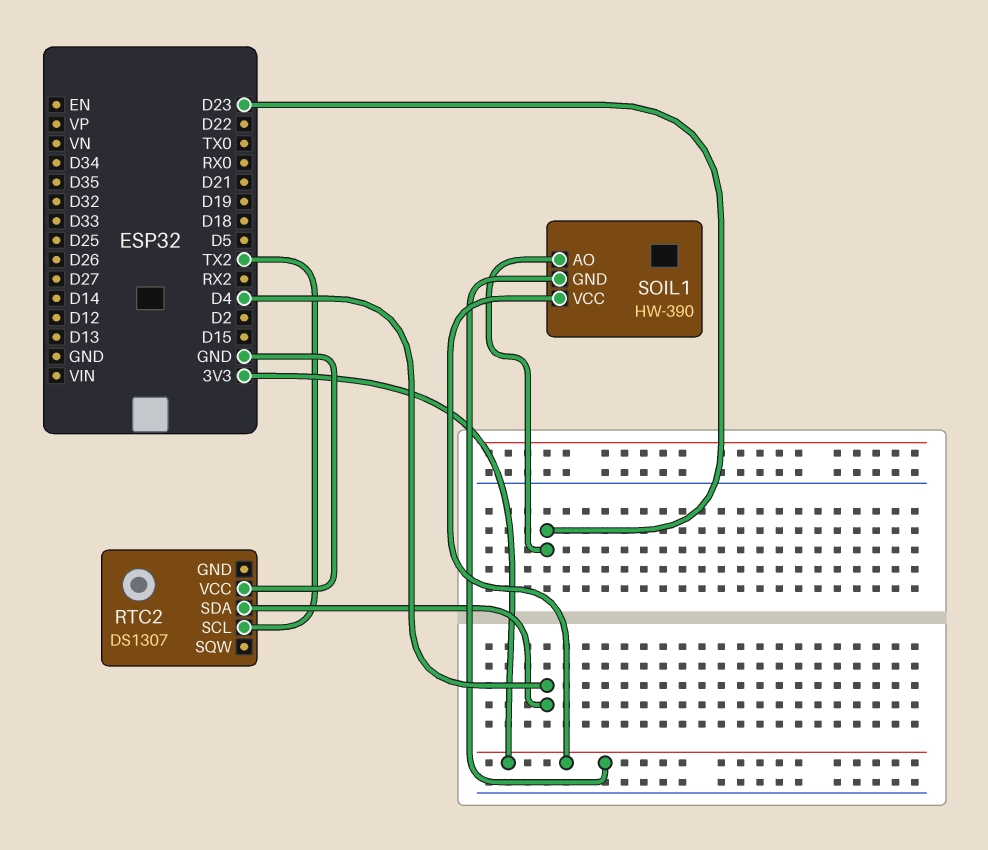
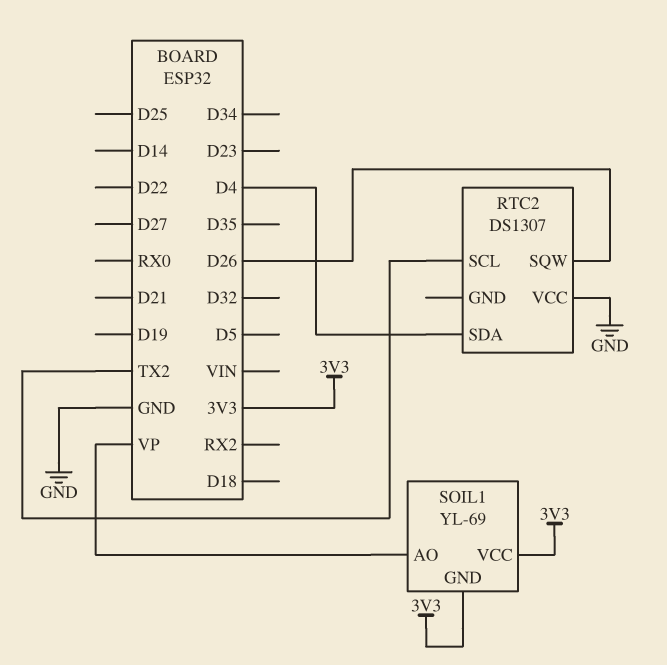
RTC2 pin SQW: none -> D26
SOIL1: HW-390 -> YL-69
SOIL1 pin AO: D23 -> VP

